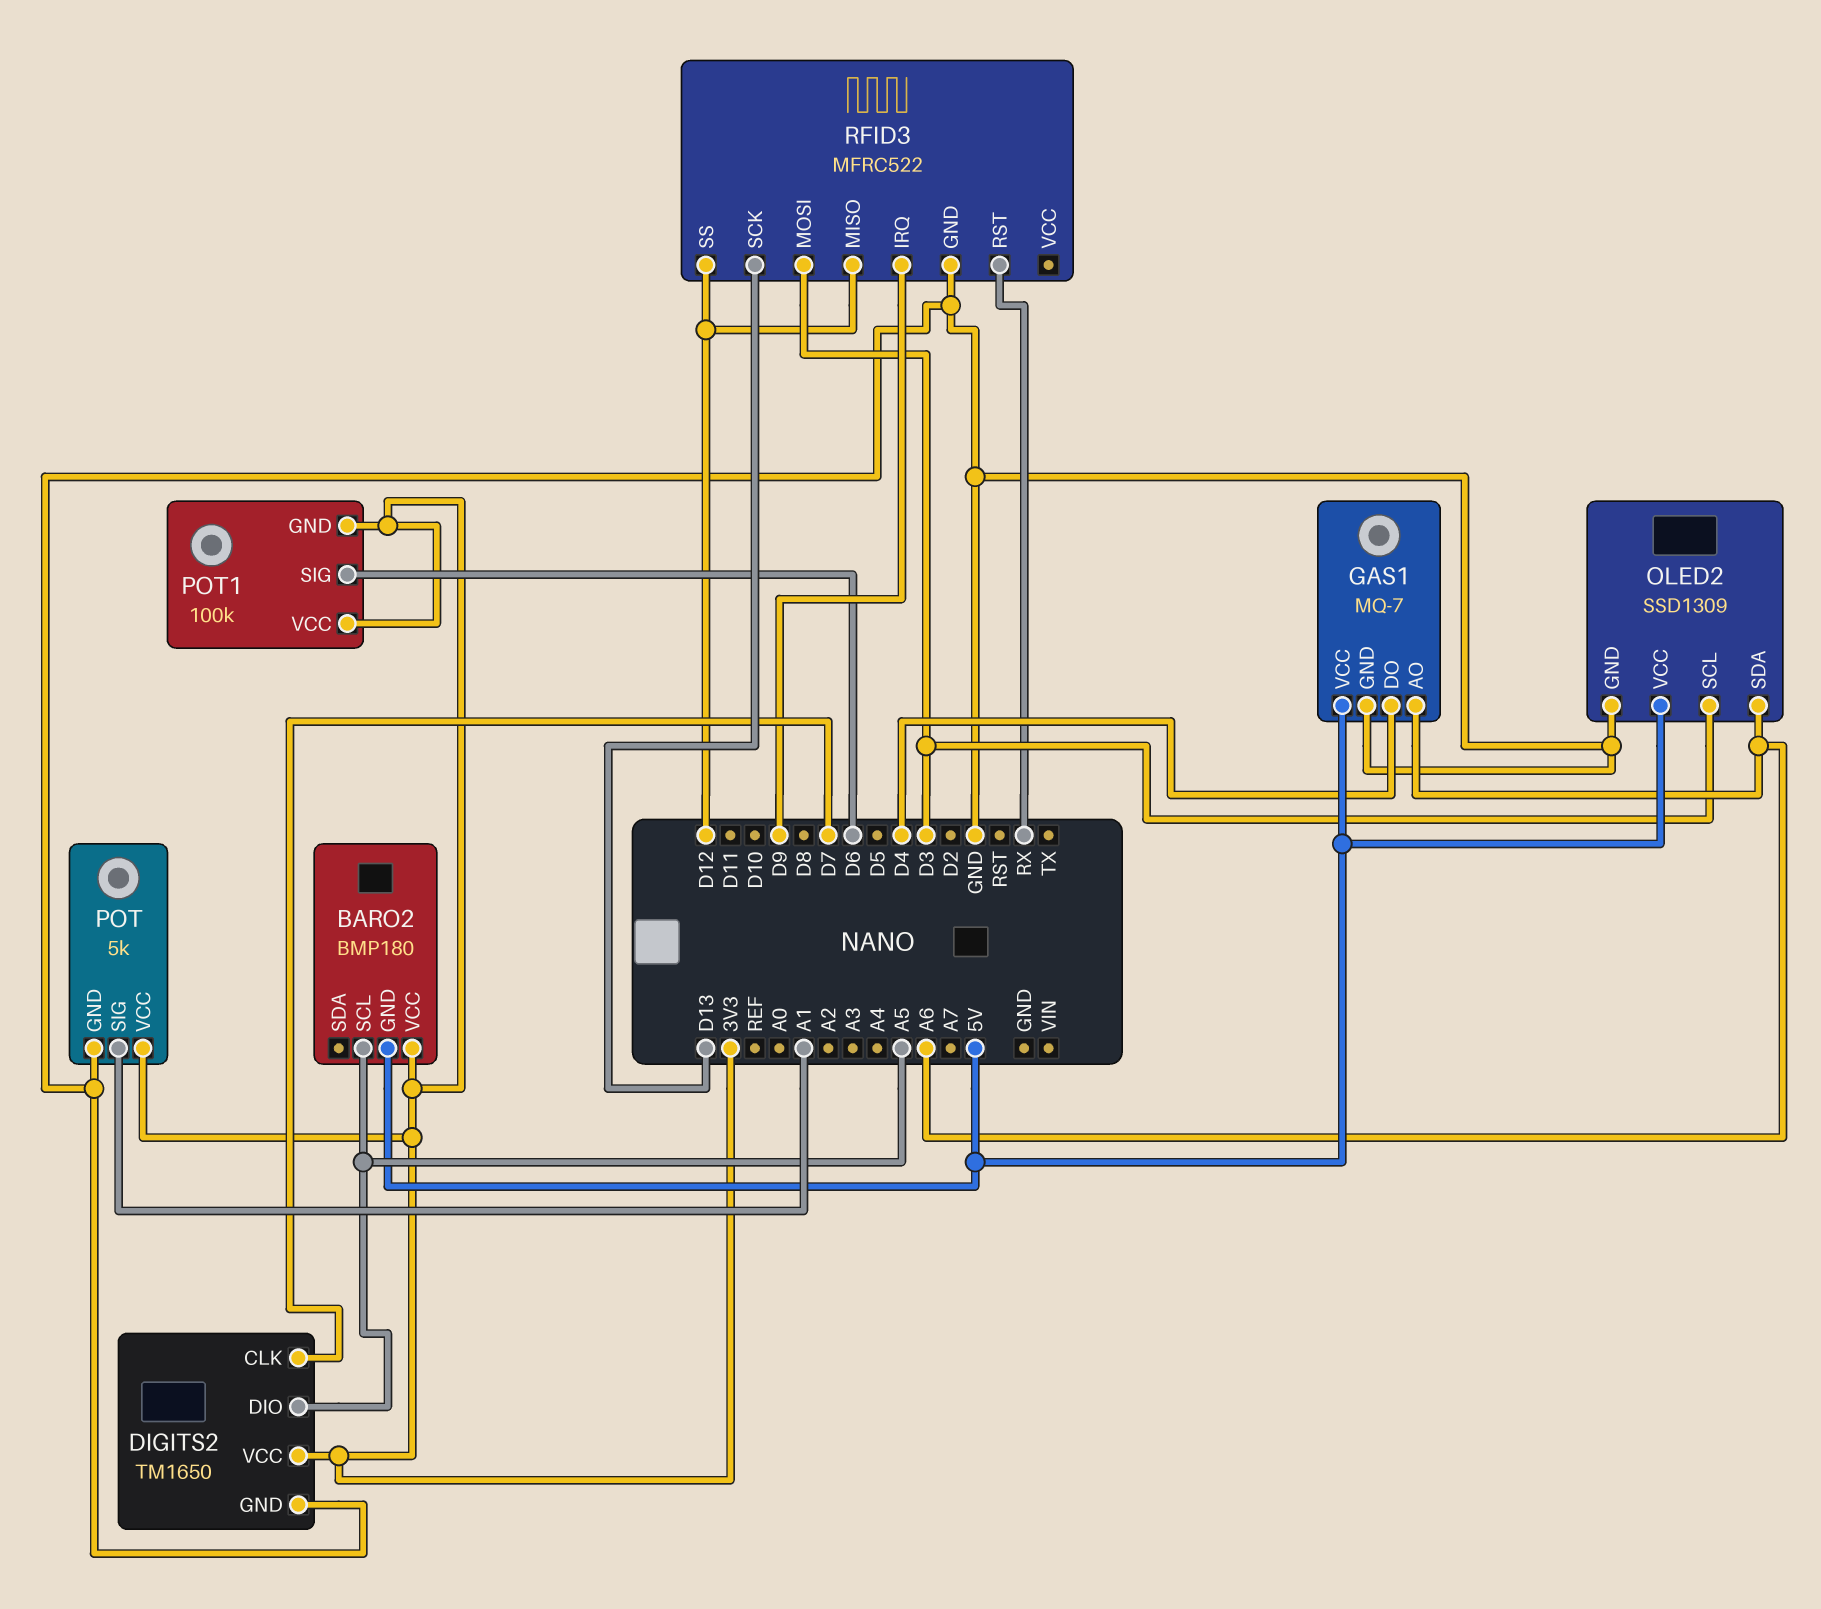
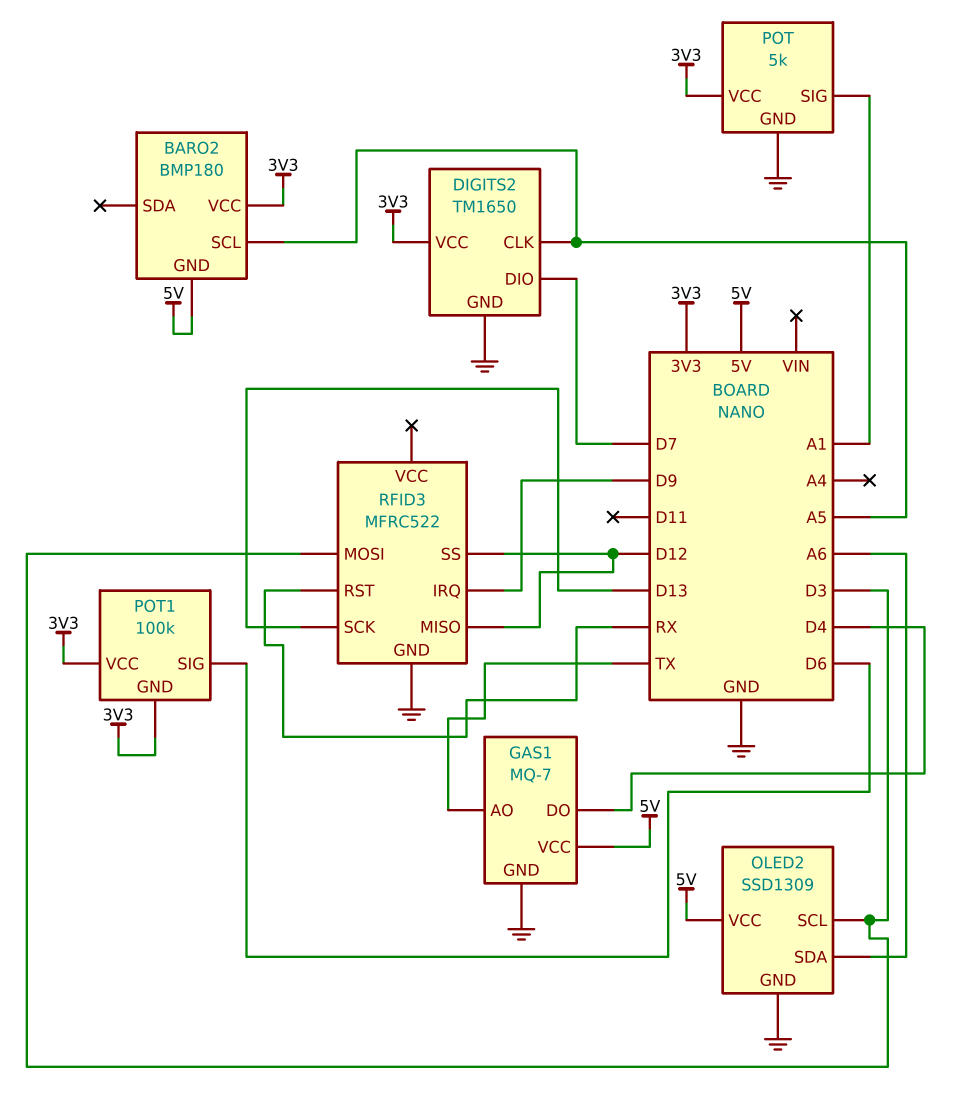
DIGITS2 pin CLK: D7 -> A5
DIGITS2 pin DIO: A5 -> D7
GAS1 pin AO: A6 -> TX

